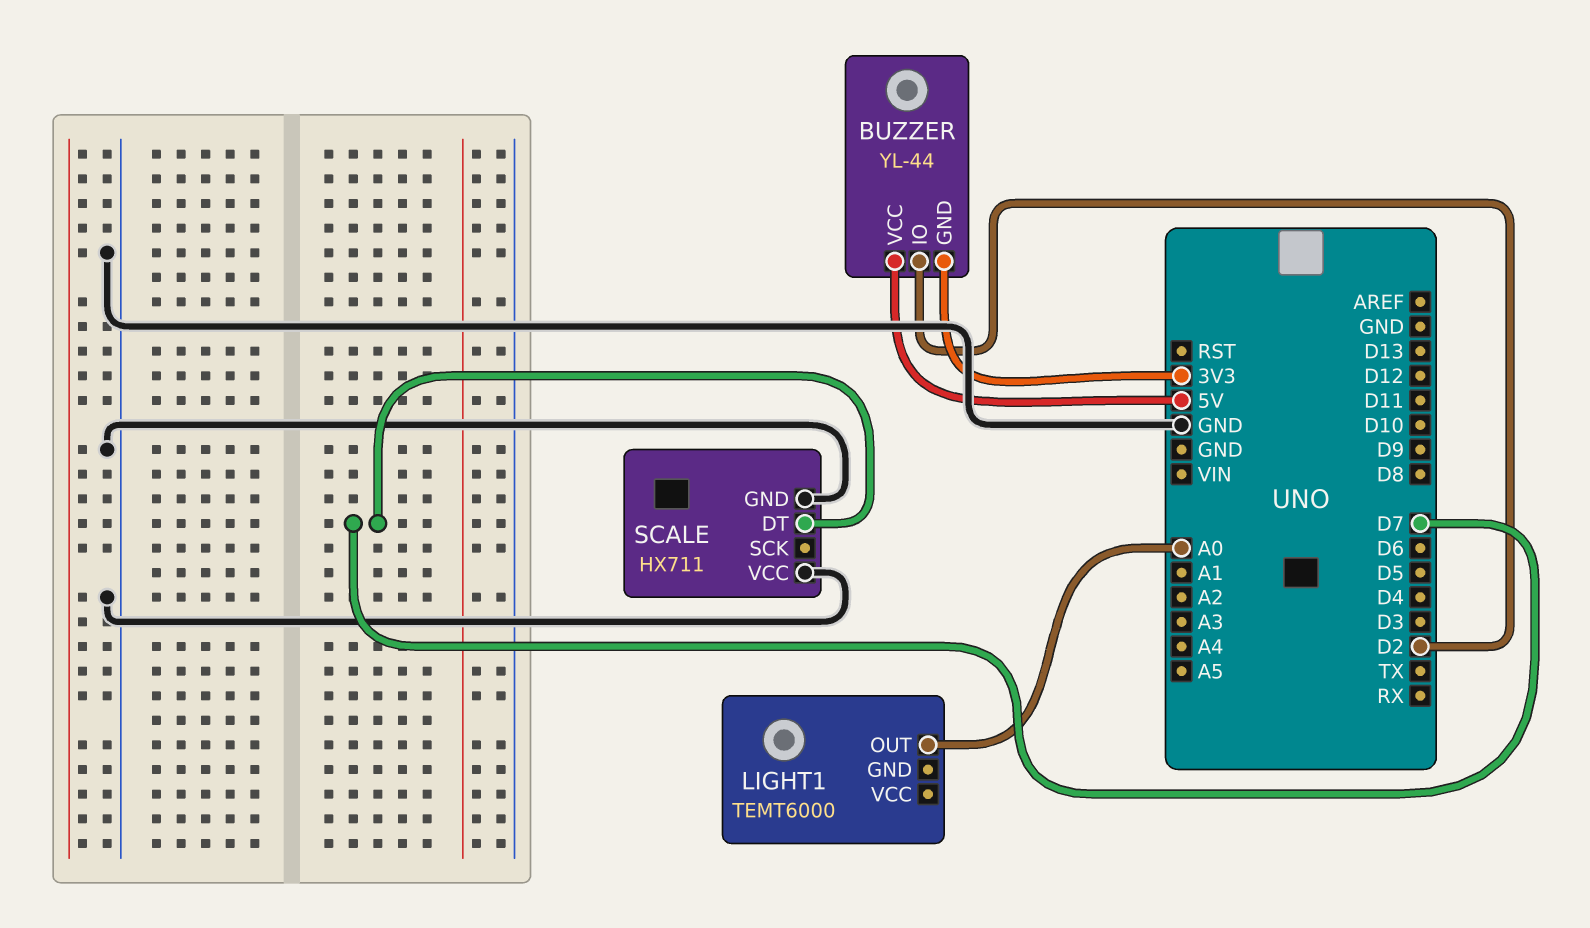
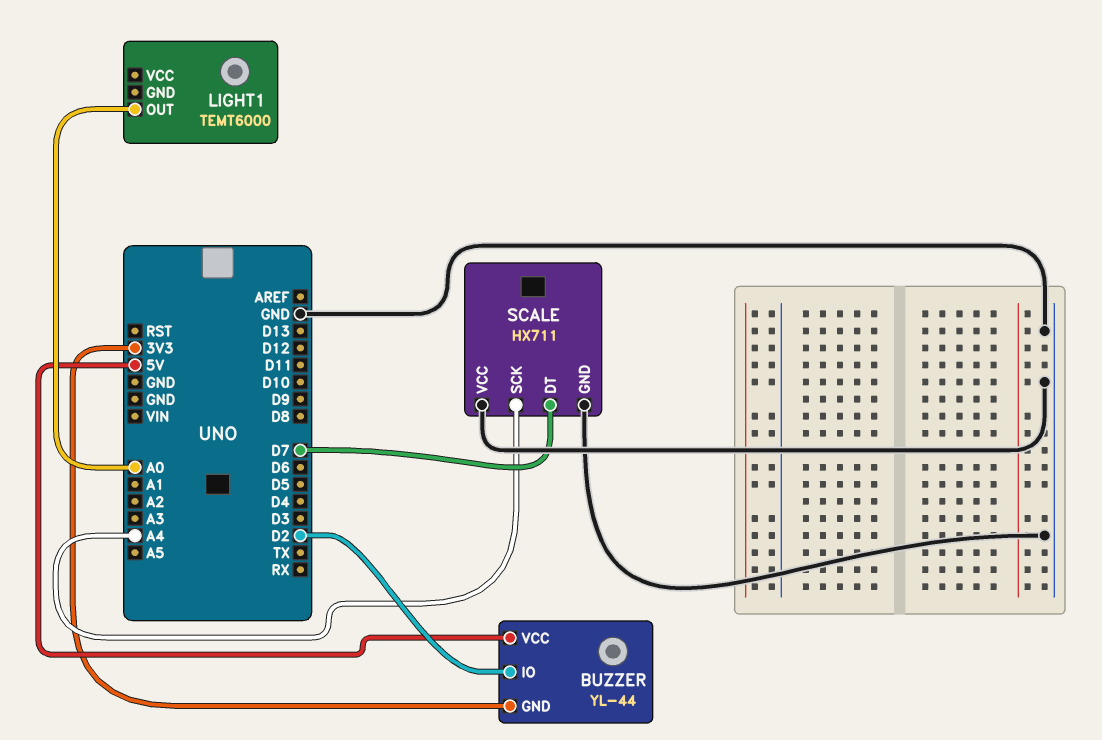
SCALE pin SCK: none -> A4

